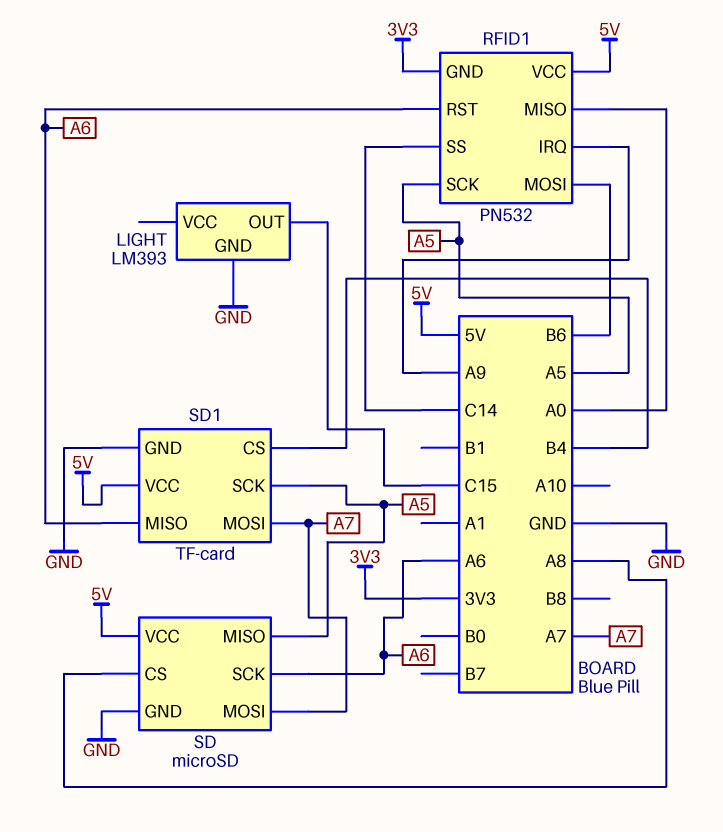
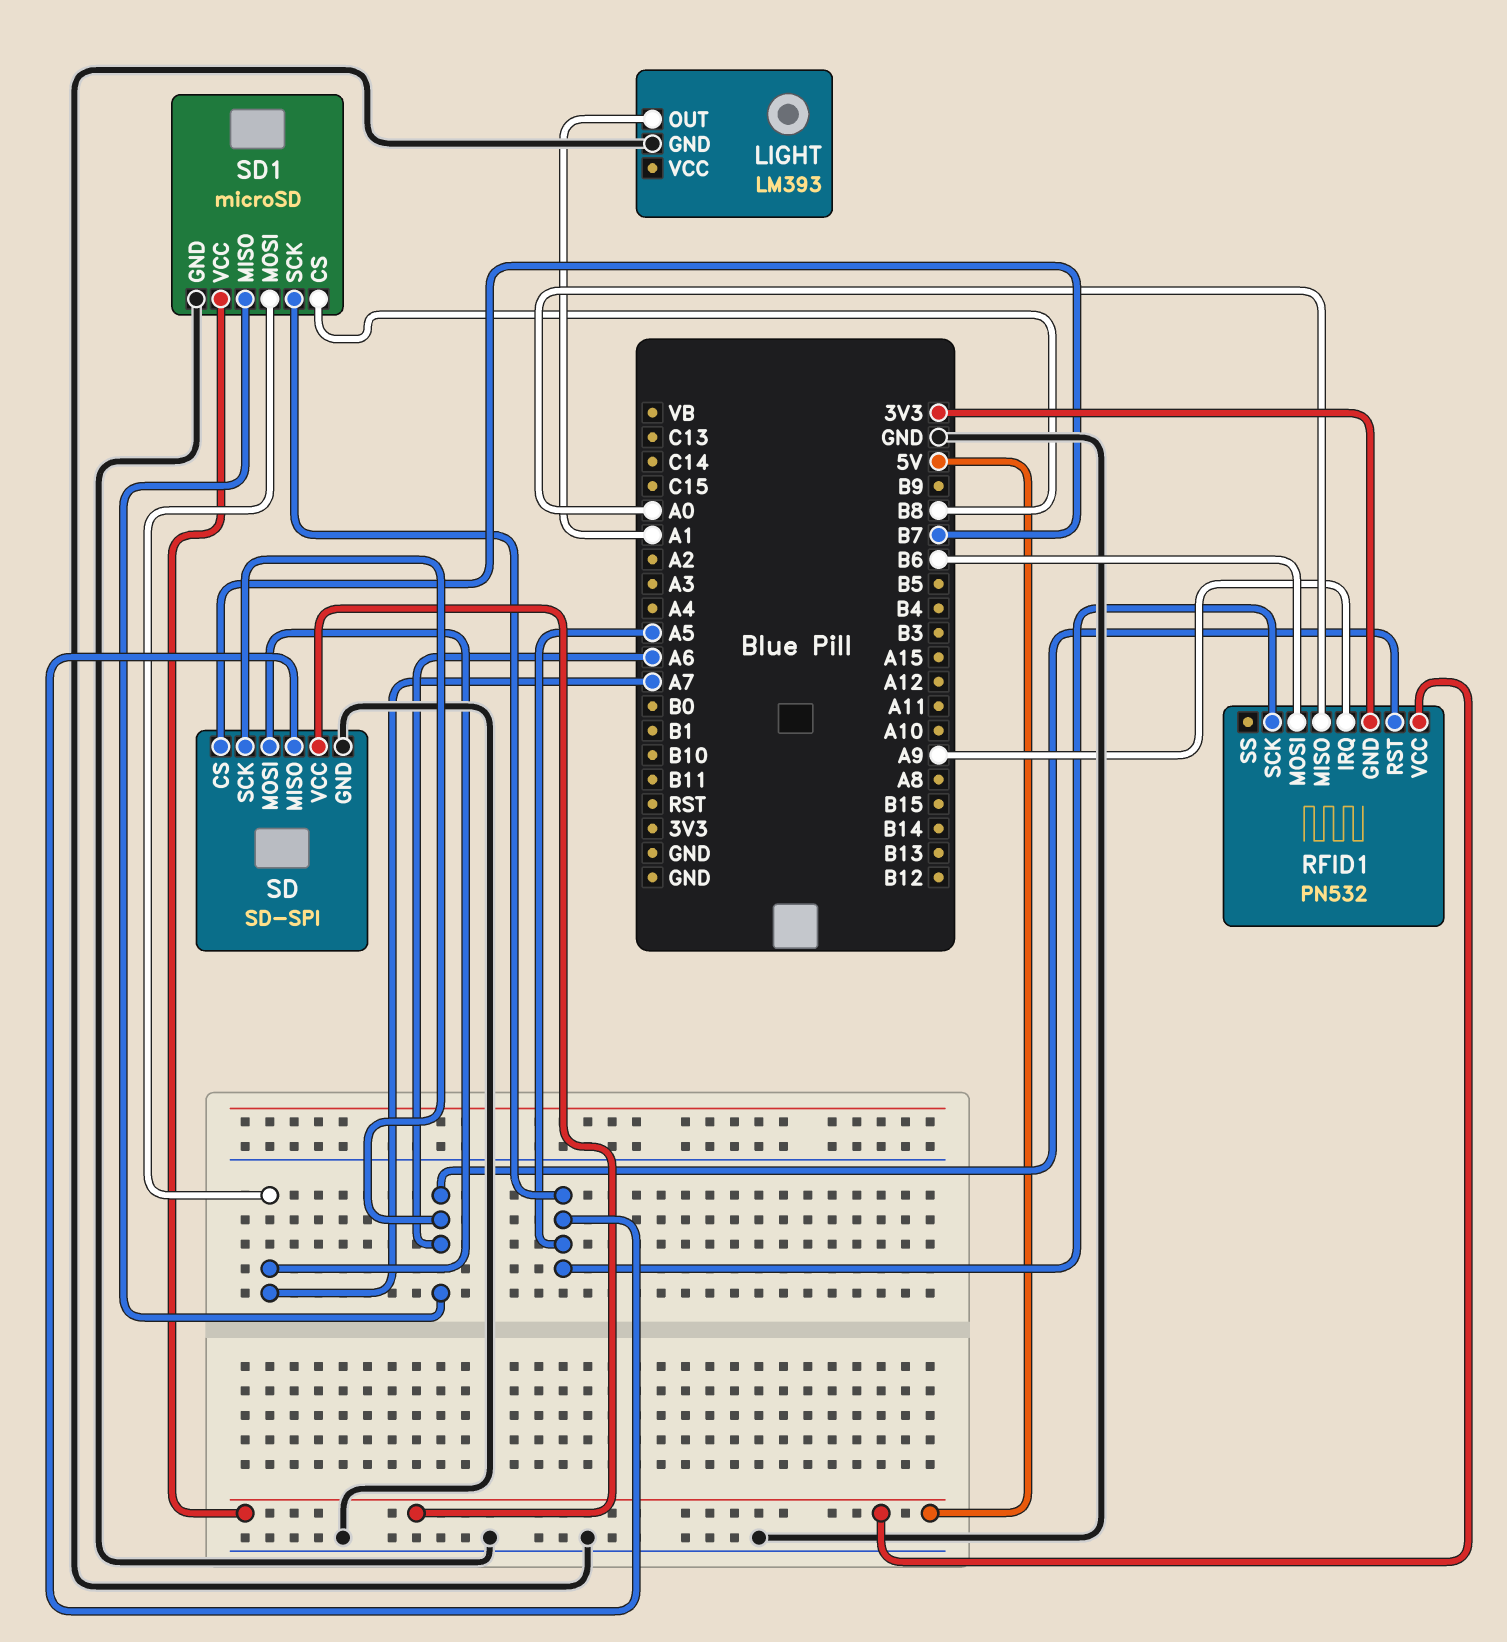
LIGHT pin OUT: C15 -> A1
RFID1 pin SS: C14 -> none
SD: microSD -> SD-SPI
SD pin CS: A8 -> B7
SD1: TF-card -> microSD
SD1 pin CS: B4 -> B8

